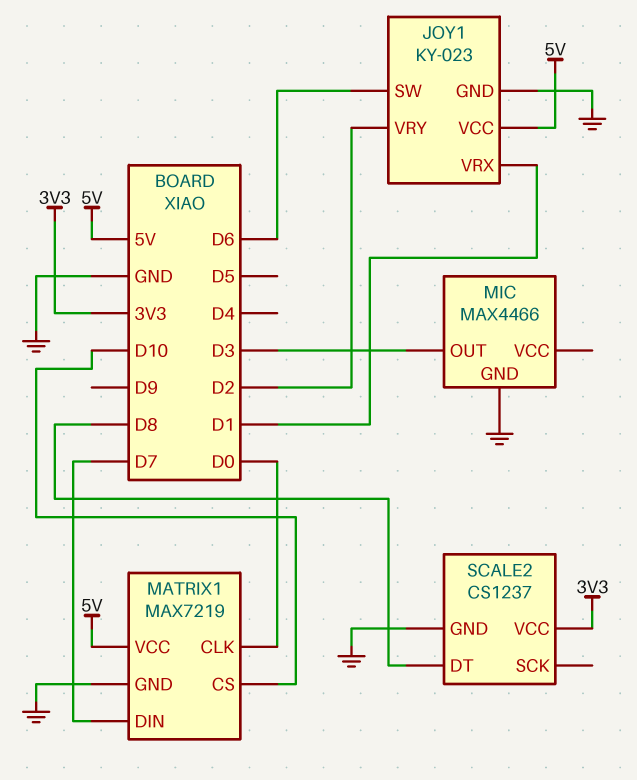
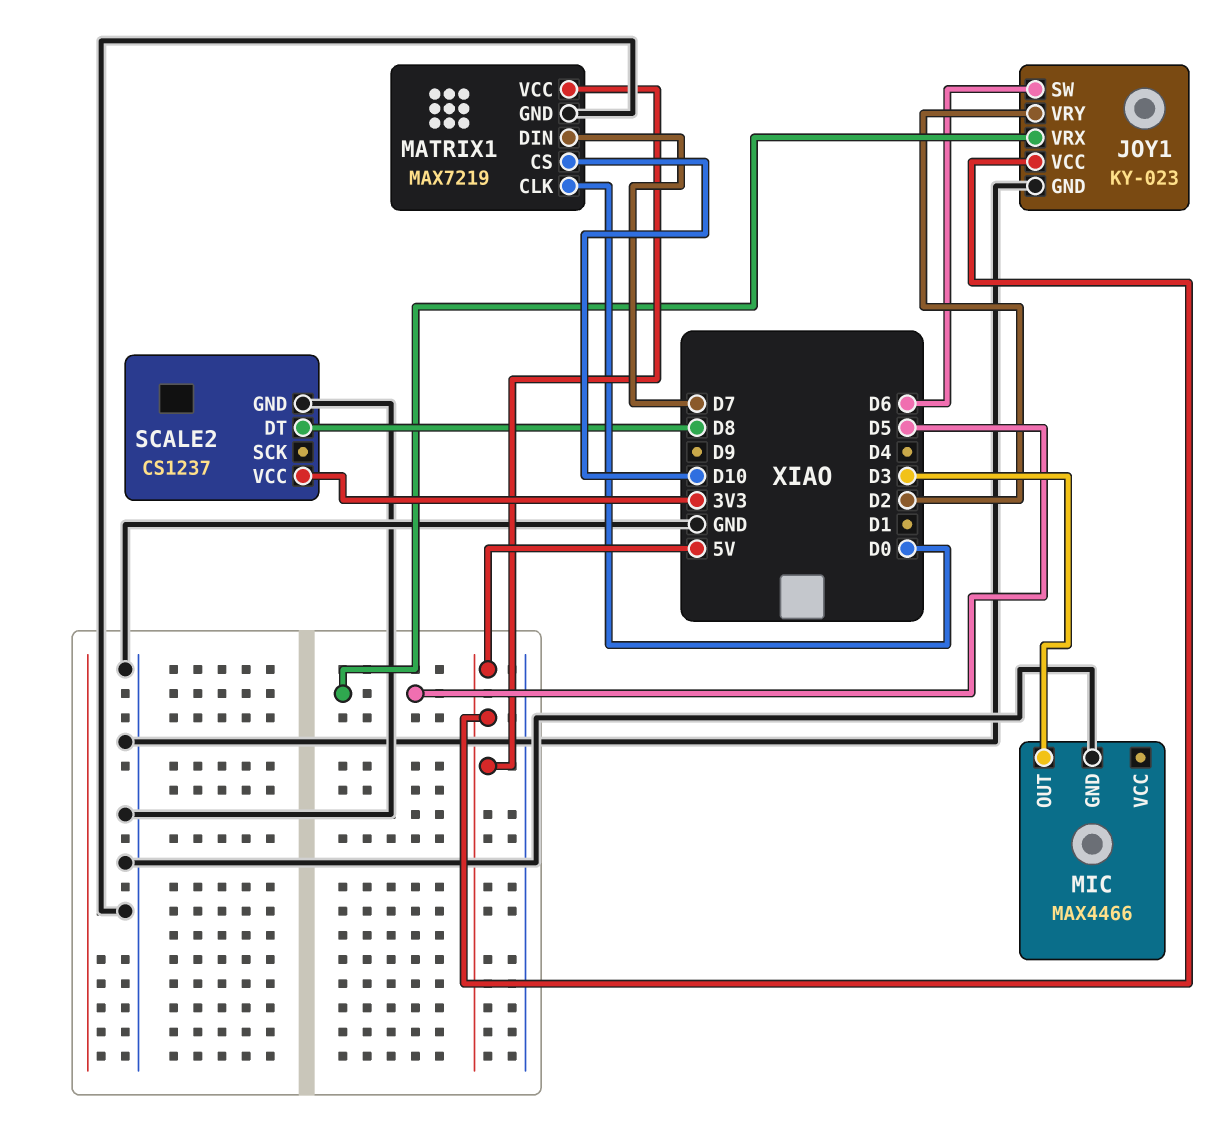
JOY1 pin VRX: D1 -> D5

